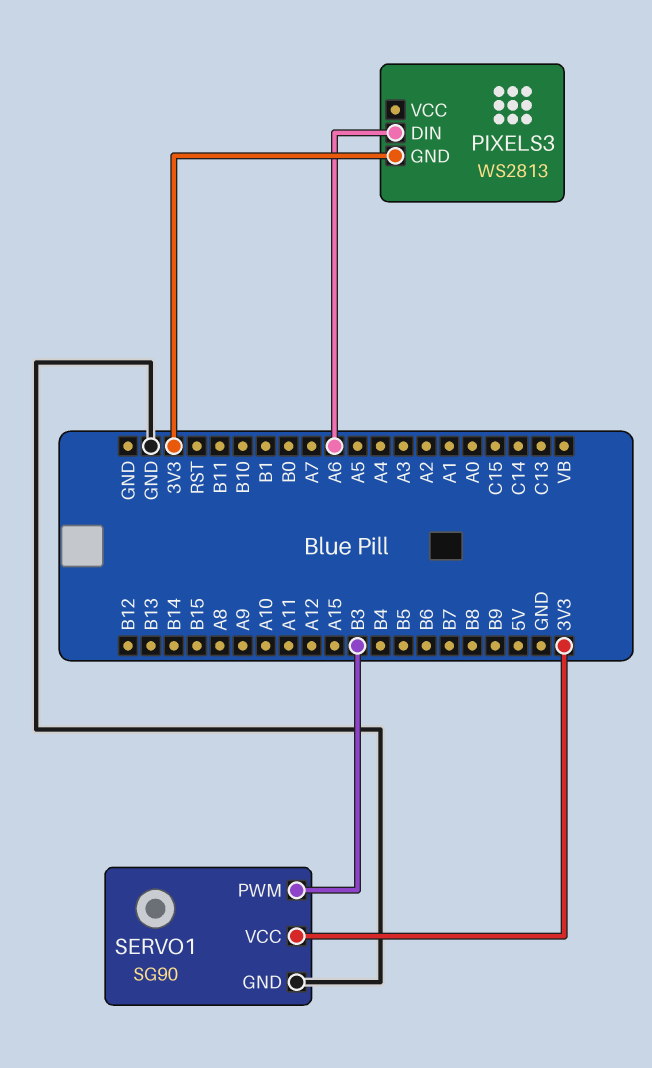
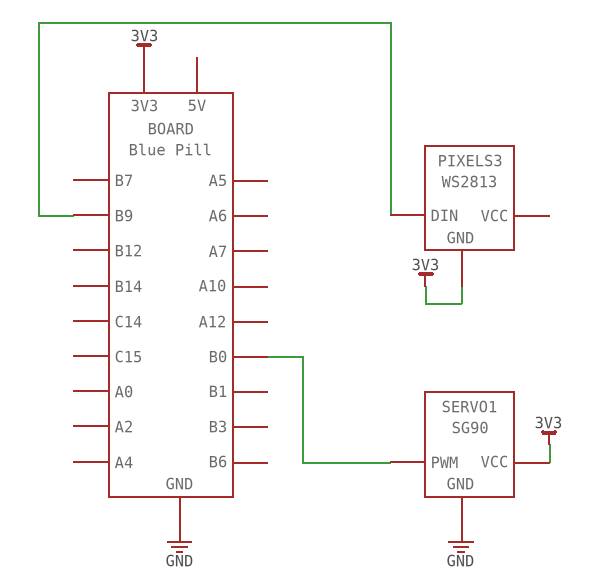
PIXELS3 pin DIN: A6 -> B9
SERVO1 pin PWM: B3 -> B0

